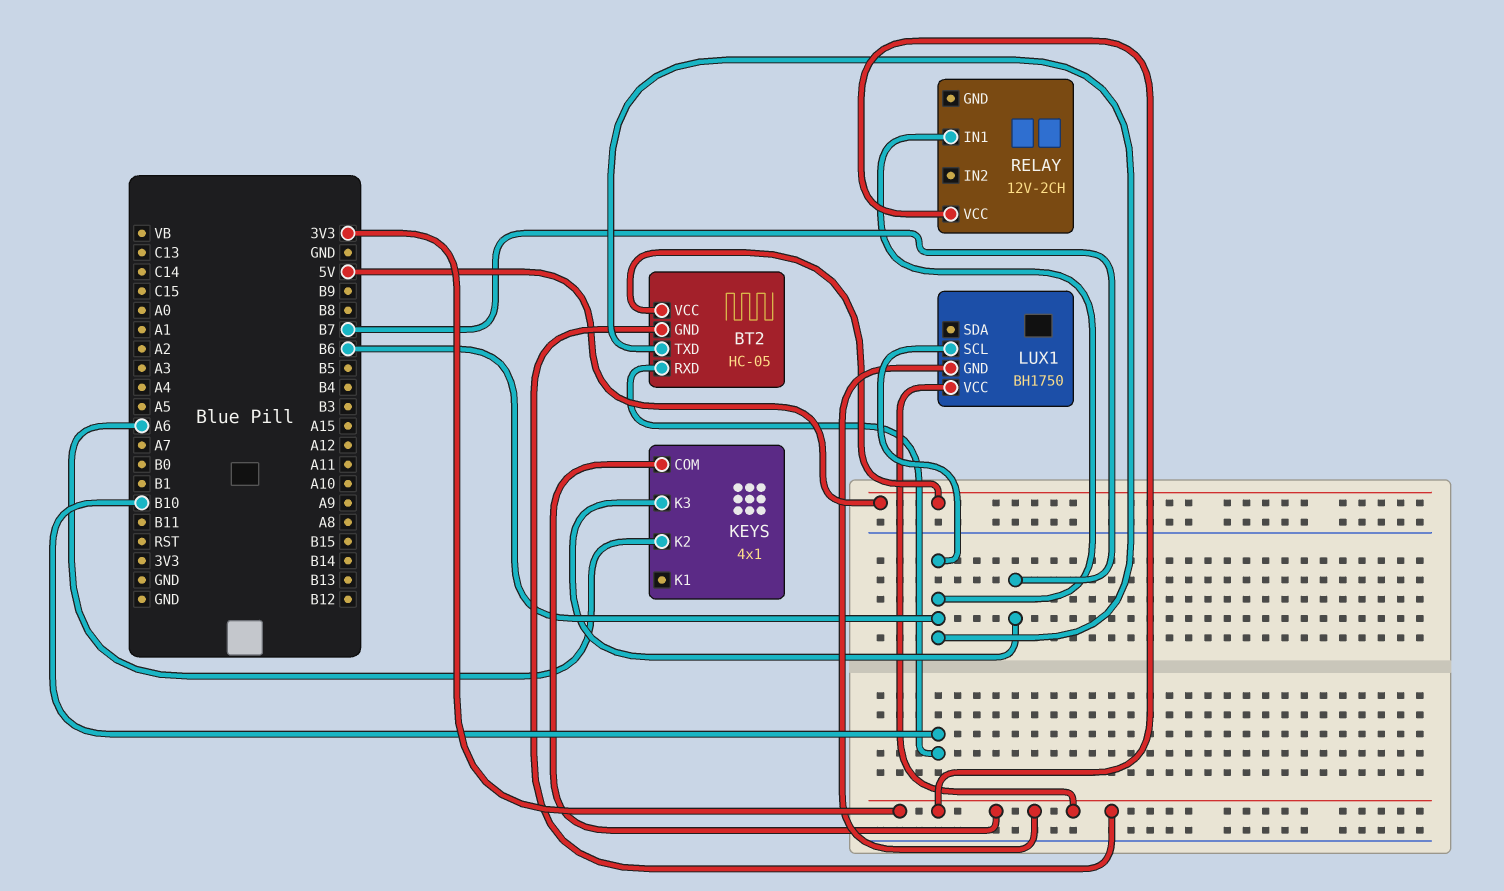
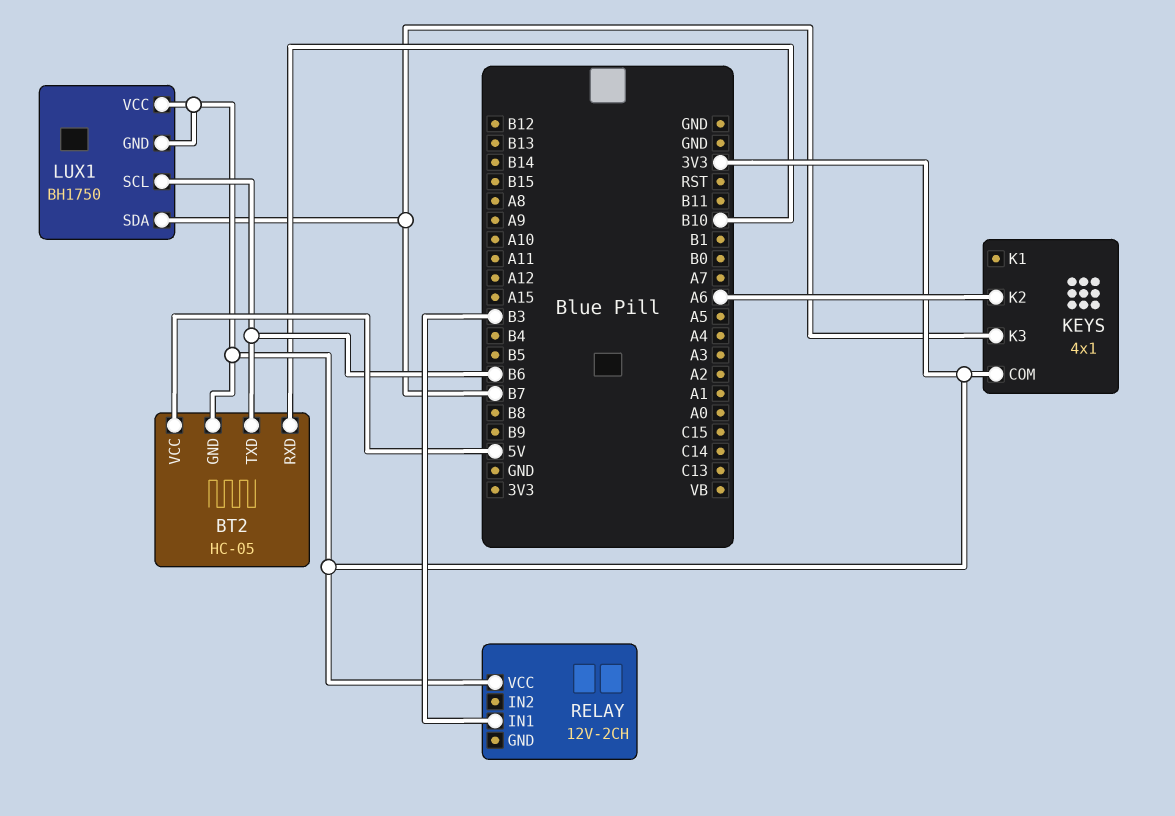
LUX1 pin SDA: none -> B7
RELAY pin IN1: B6 -> B3

